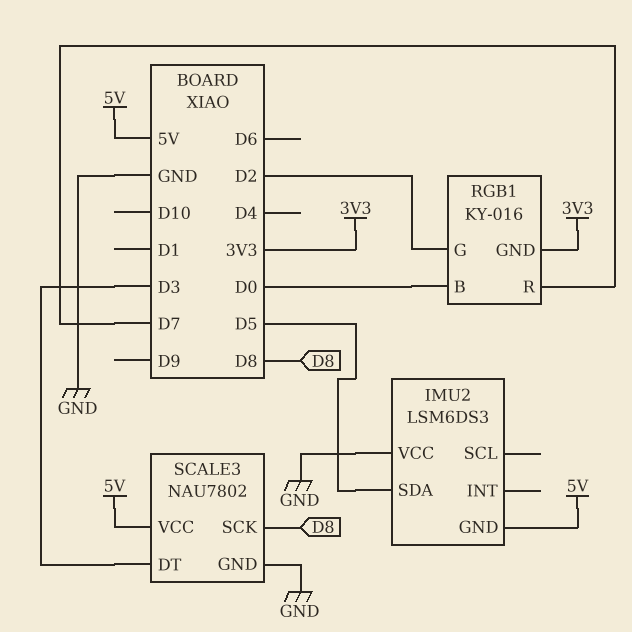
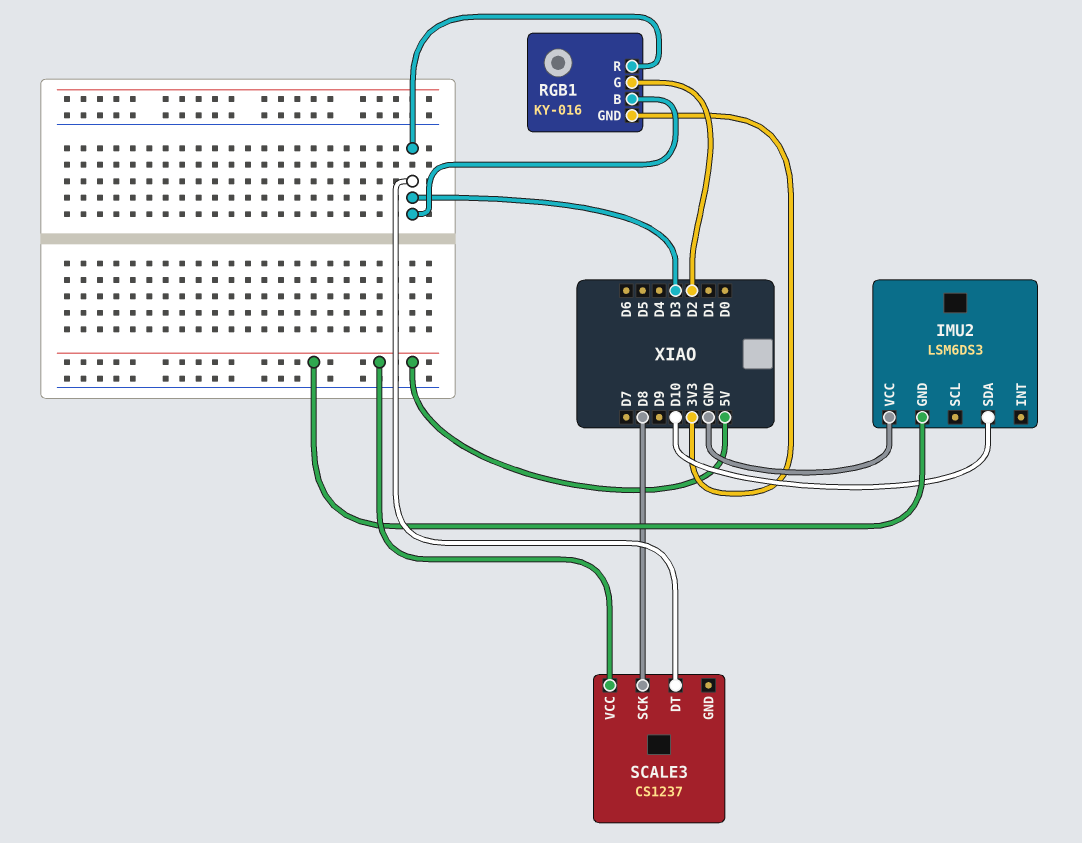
IMU2 pin SDA: D5 -> D10
RGB1 pin B: D0 -> D3
RGB1 pin R: D7 -> D3
SCALE3: NAU7802 -> CS1237
SCALE3 pin GND: GND -> none

